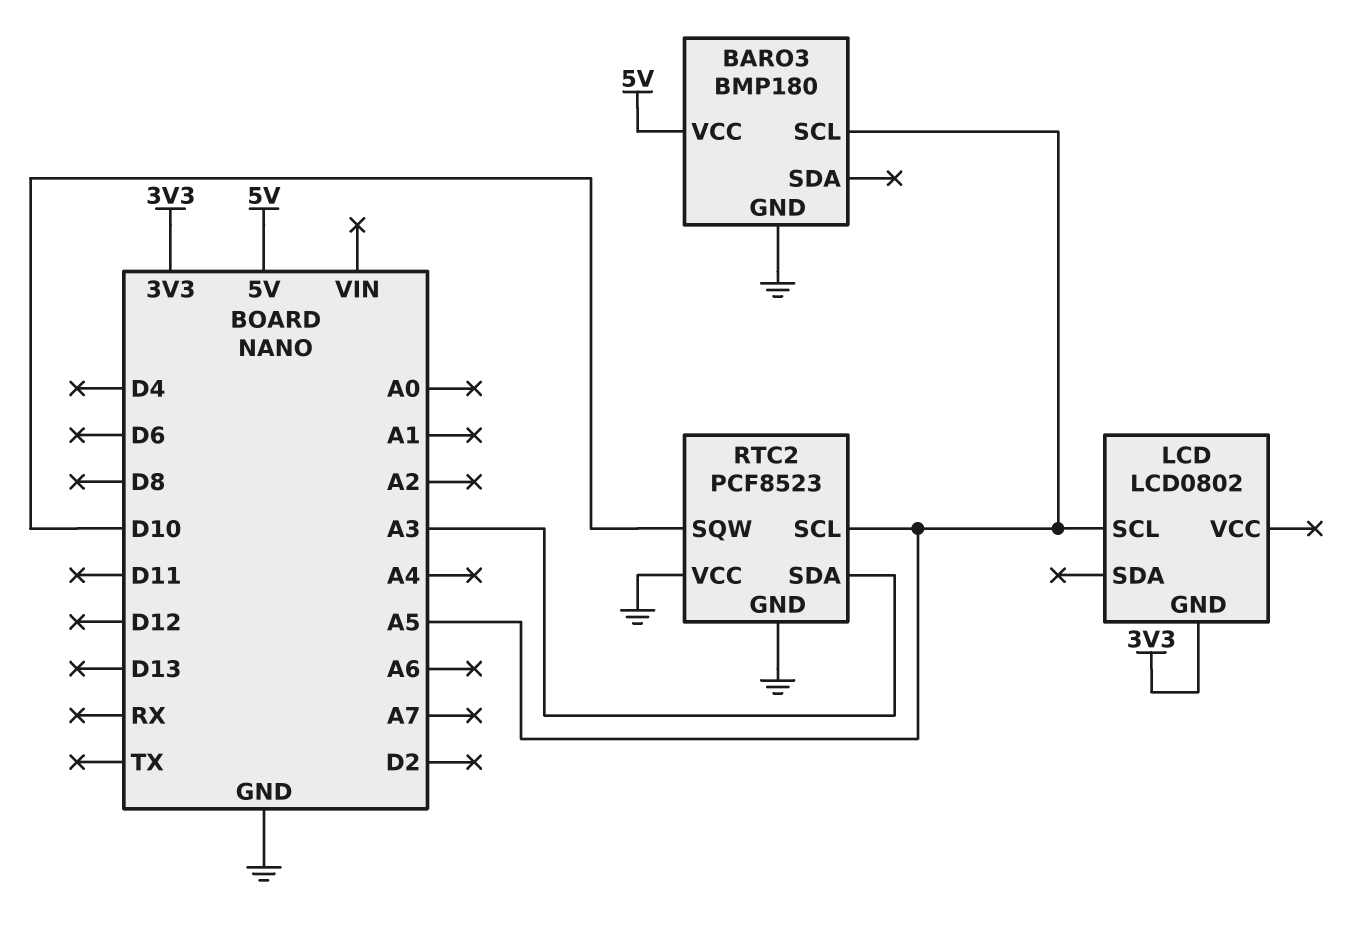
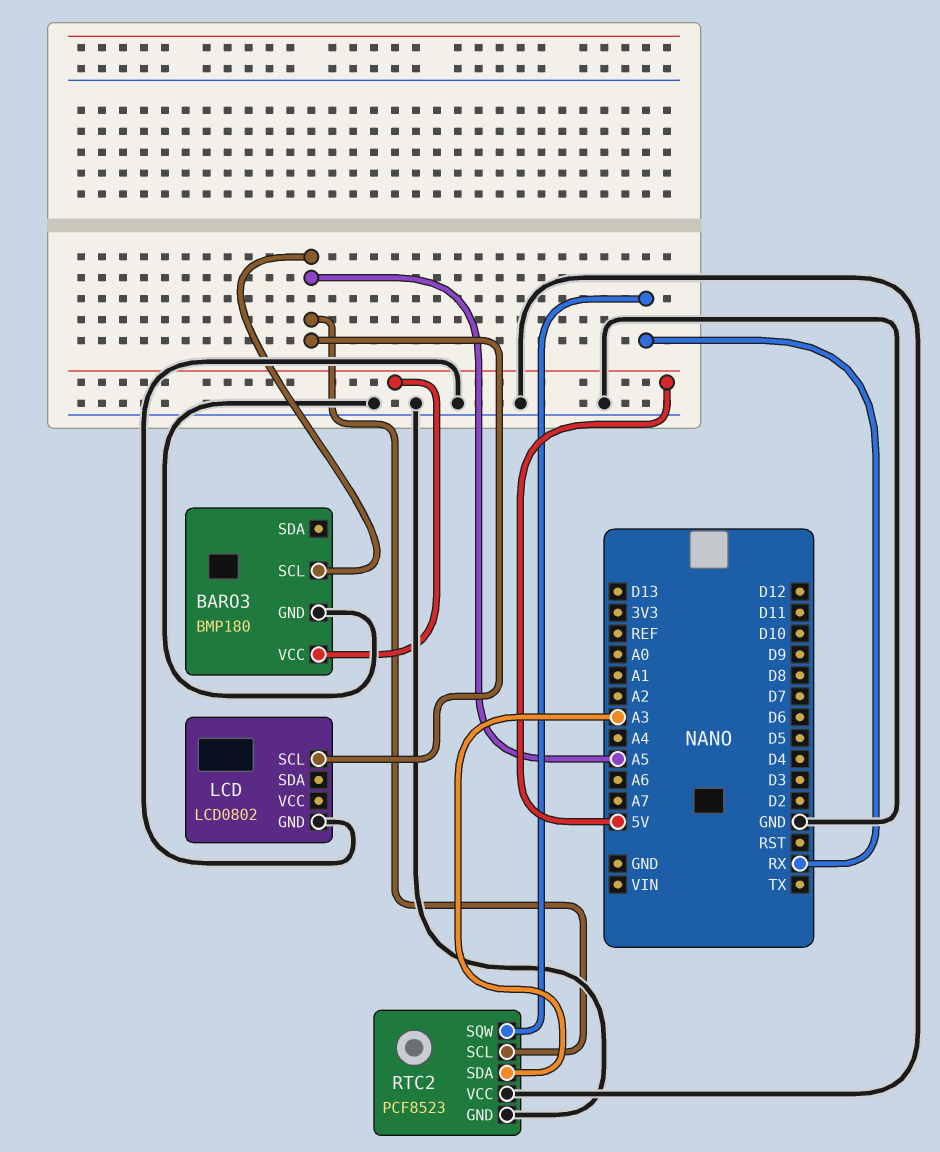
LCD pin GND: 3V3 -> GND
RTC2 pin SQW: D10 -> RX

